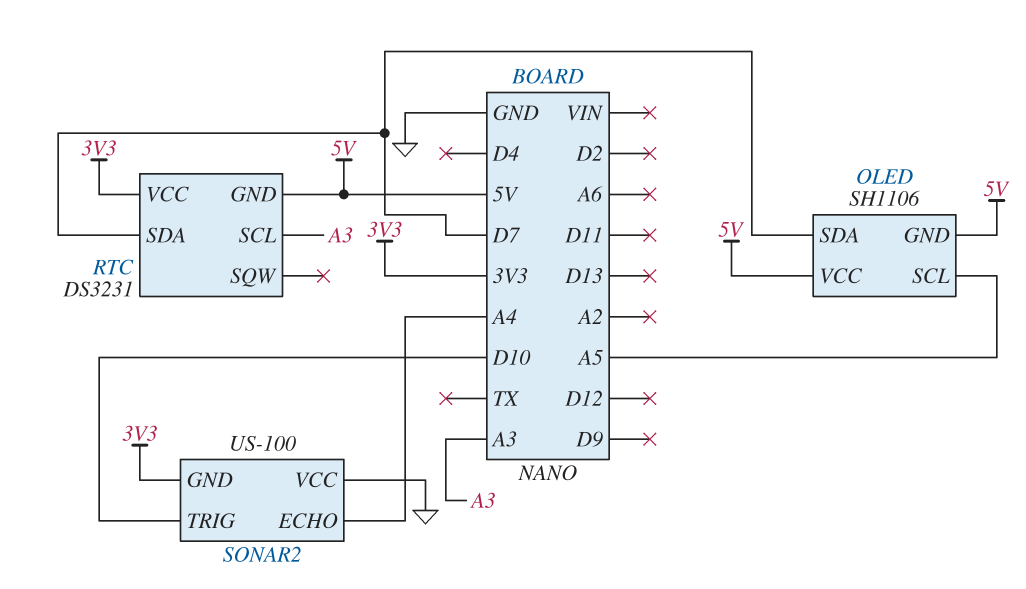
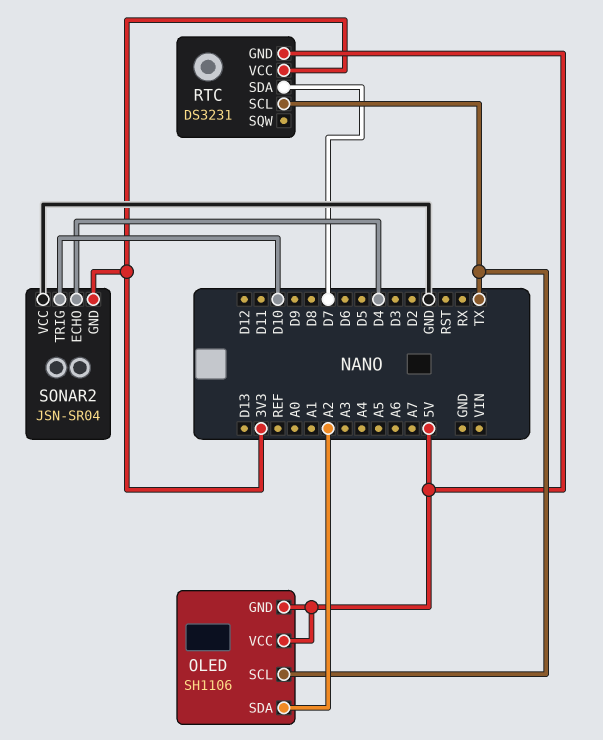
OLED pin SCL: A5 -> TX
OLED pin SDA: D7 -> A2
RTC pin SCL: A3 -> TX
SONAR2: US-100 -> JSN-SR04
SONAR2 pin ECHO: A4 -> D4

